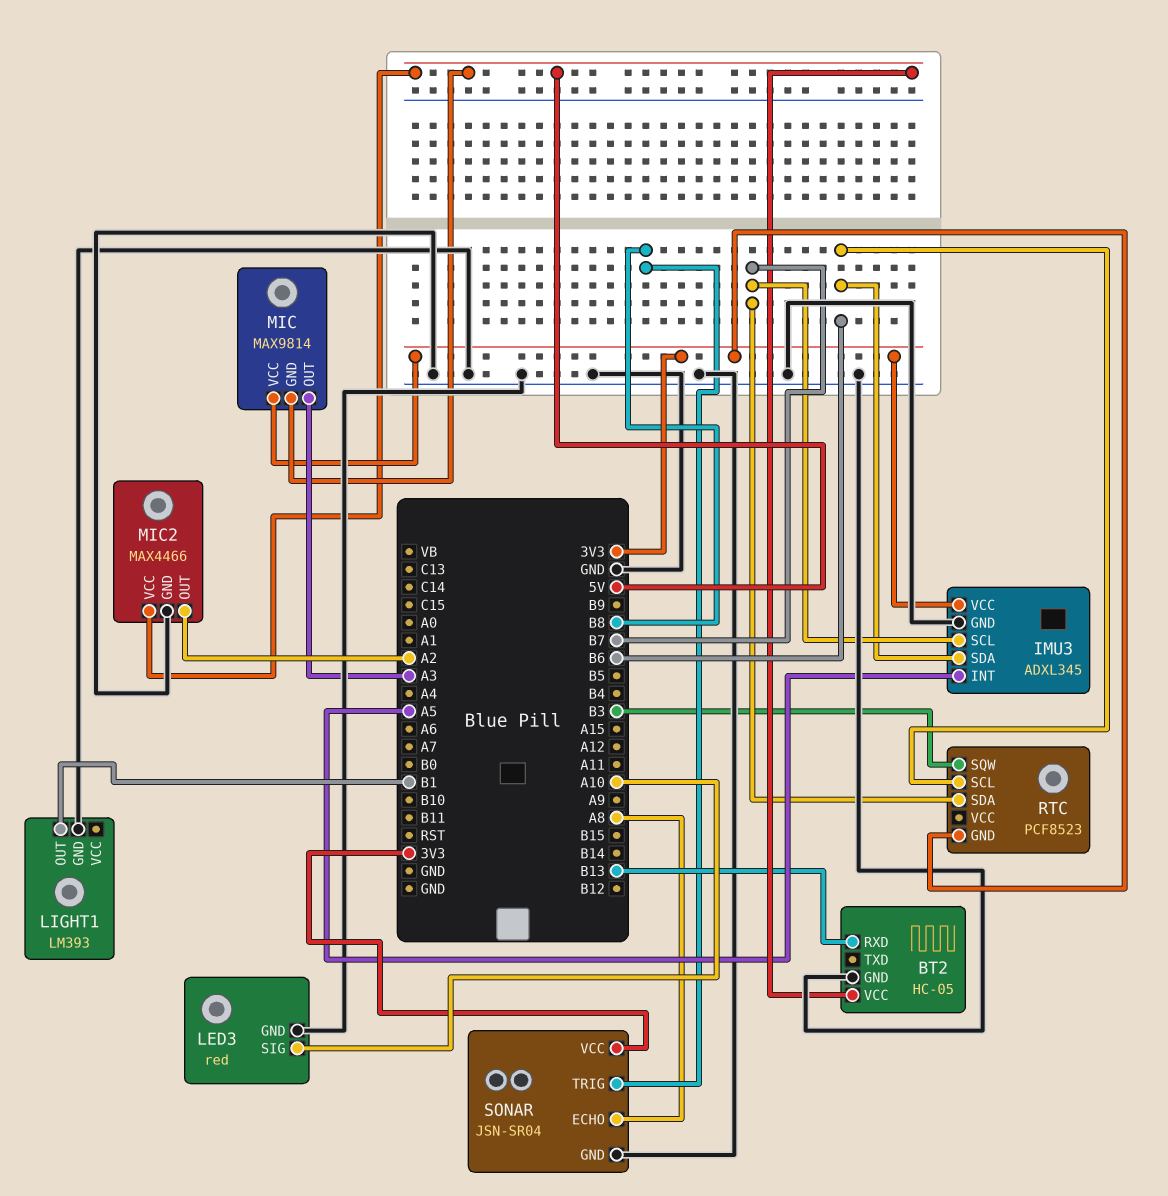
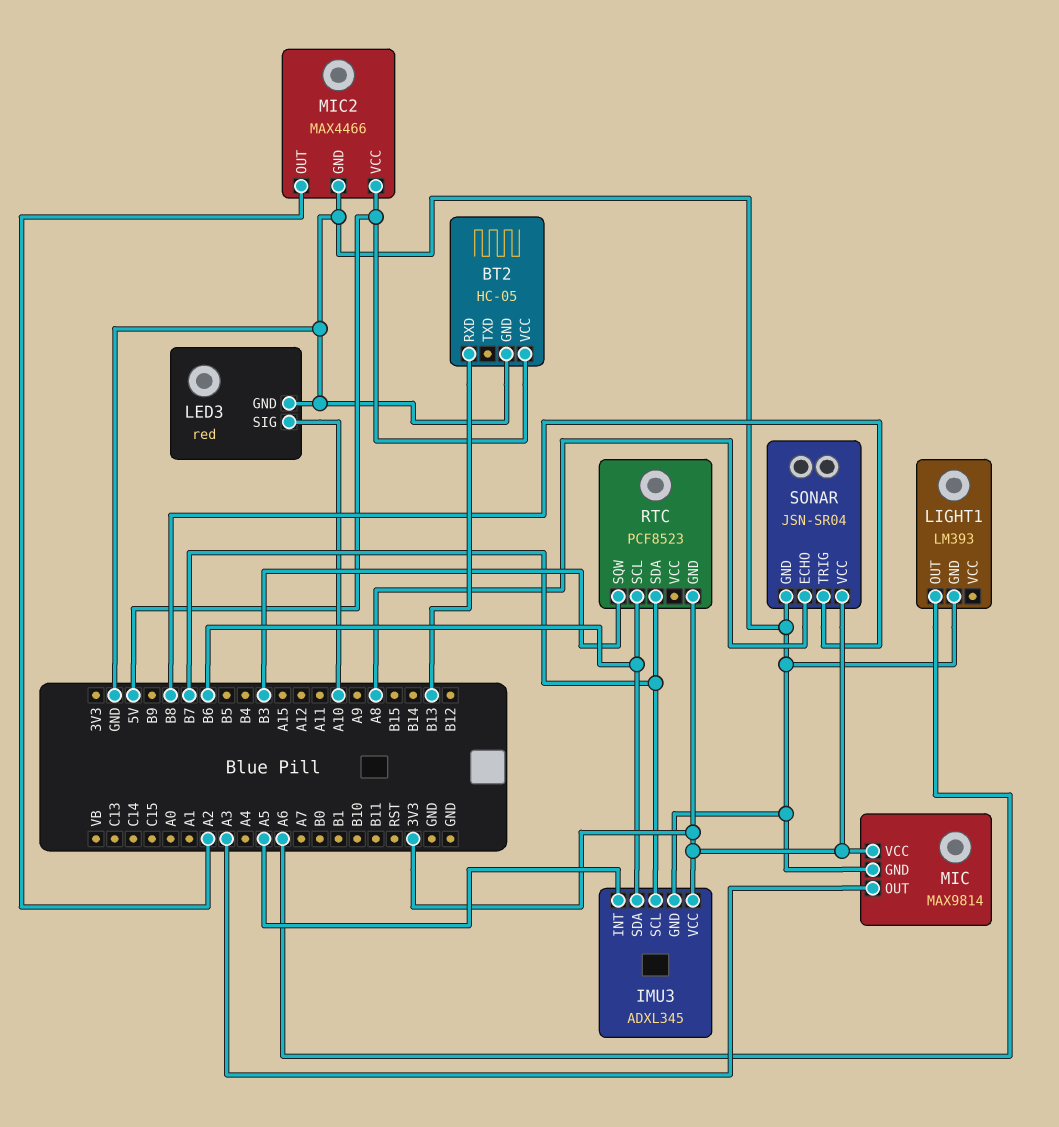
LIGHT1 pin OUT: B1 -> A6
MIC pin GND: 5V -> GND

